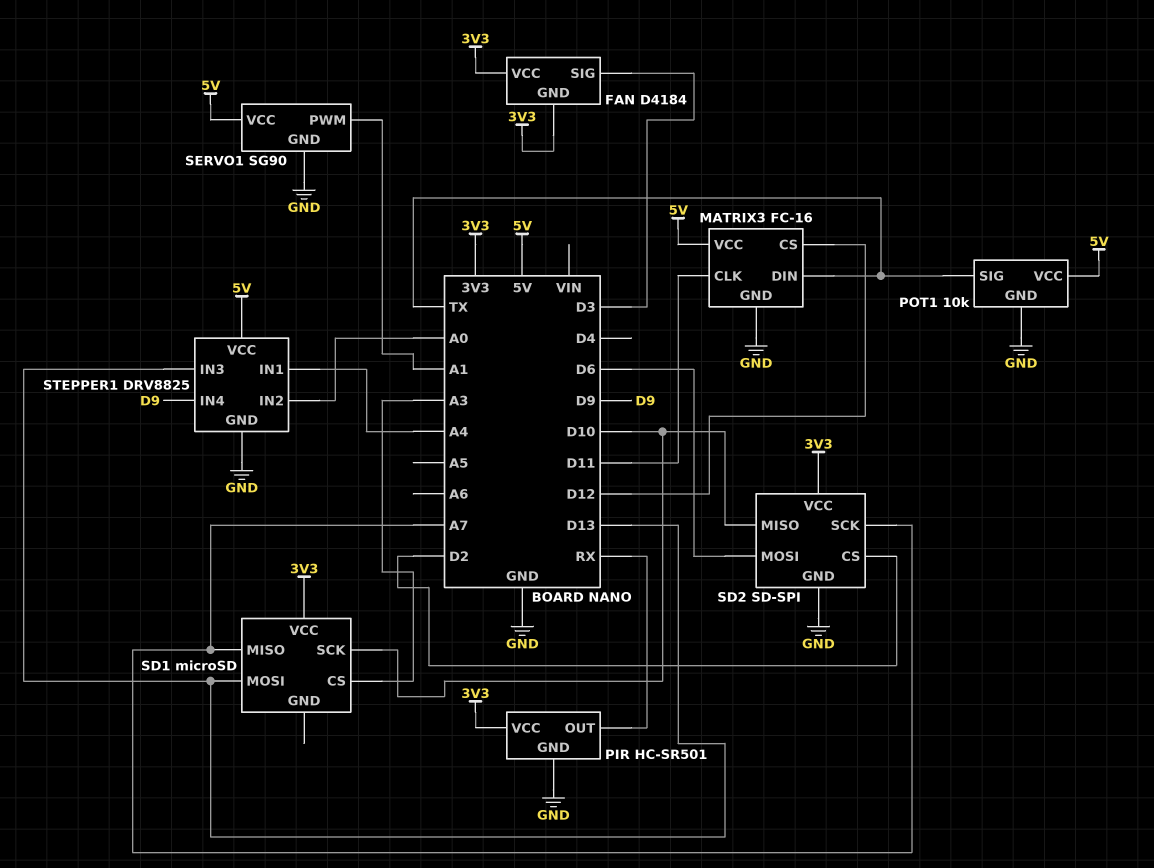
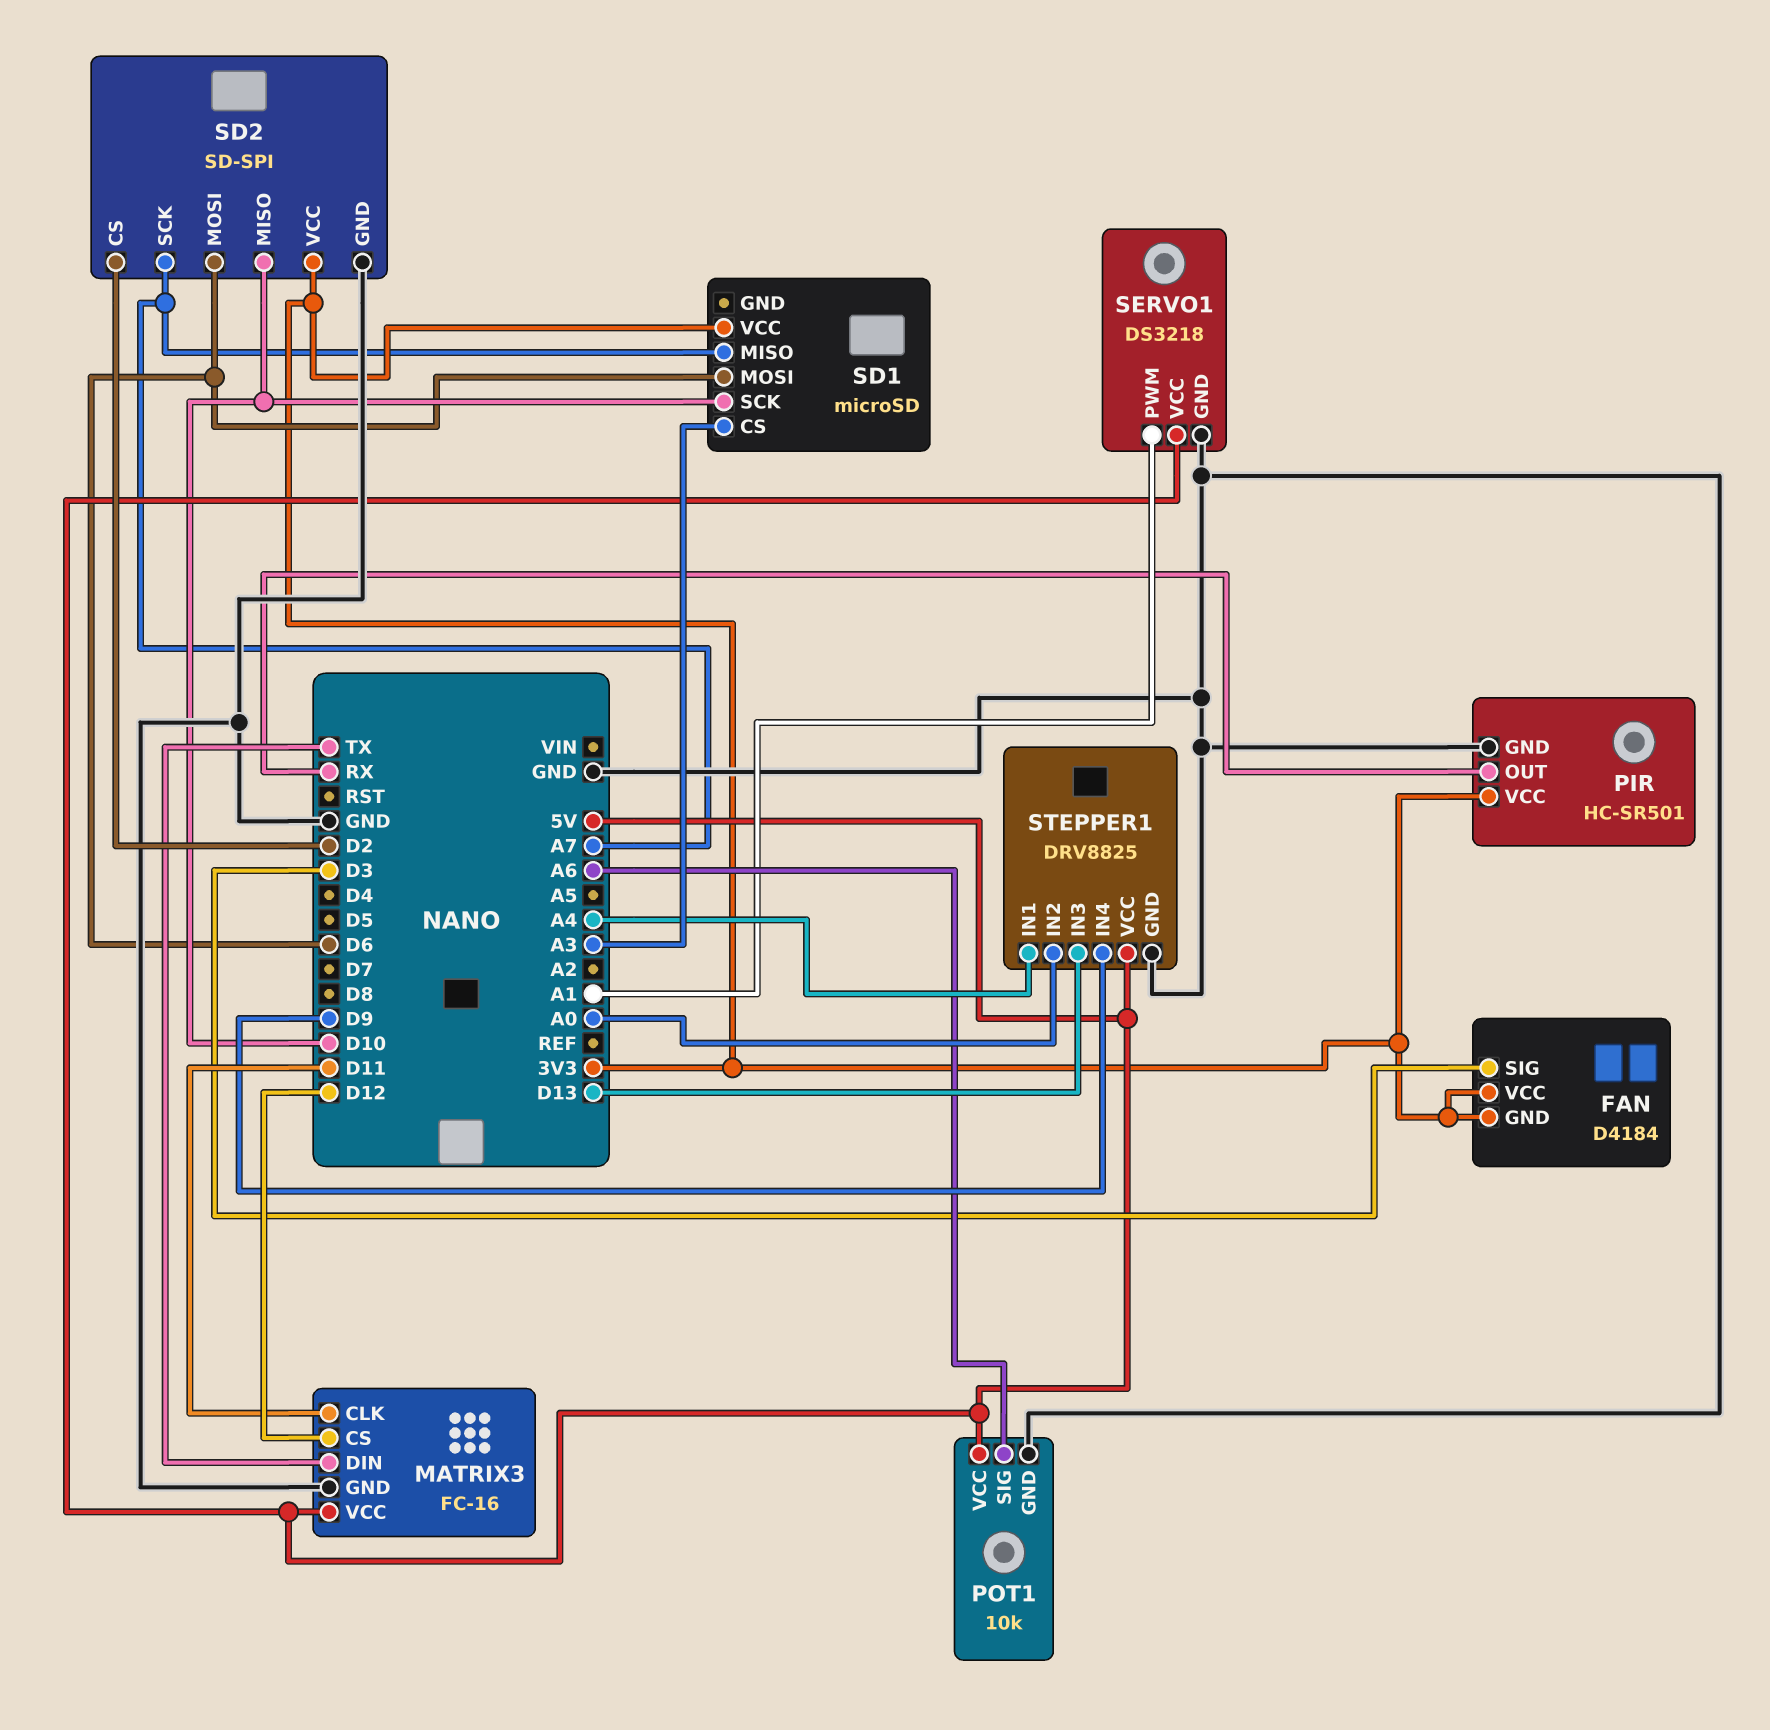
POT1 pin SIG: TX -> A6
SD1 pin MOSI: D13 -> D6
SERVO1: SG90 -> DS3218

